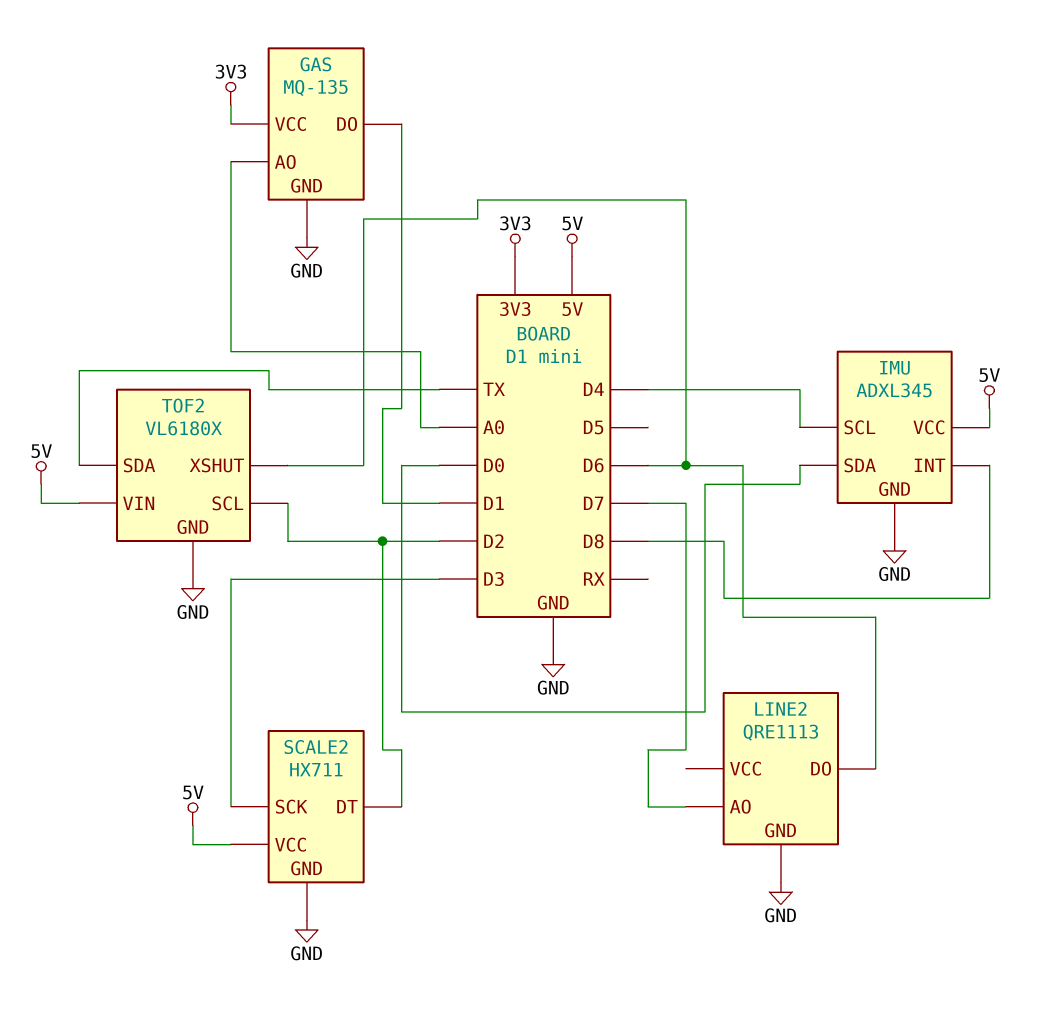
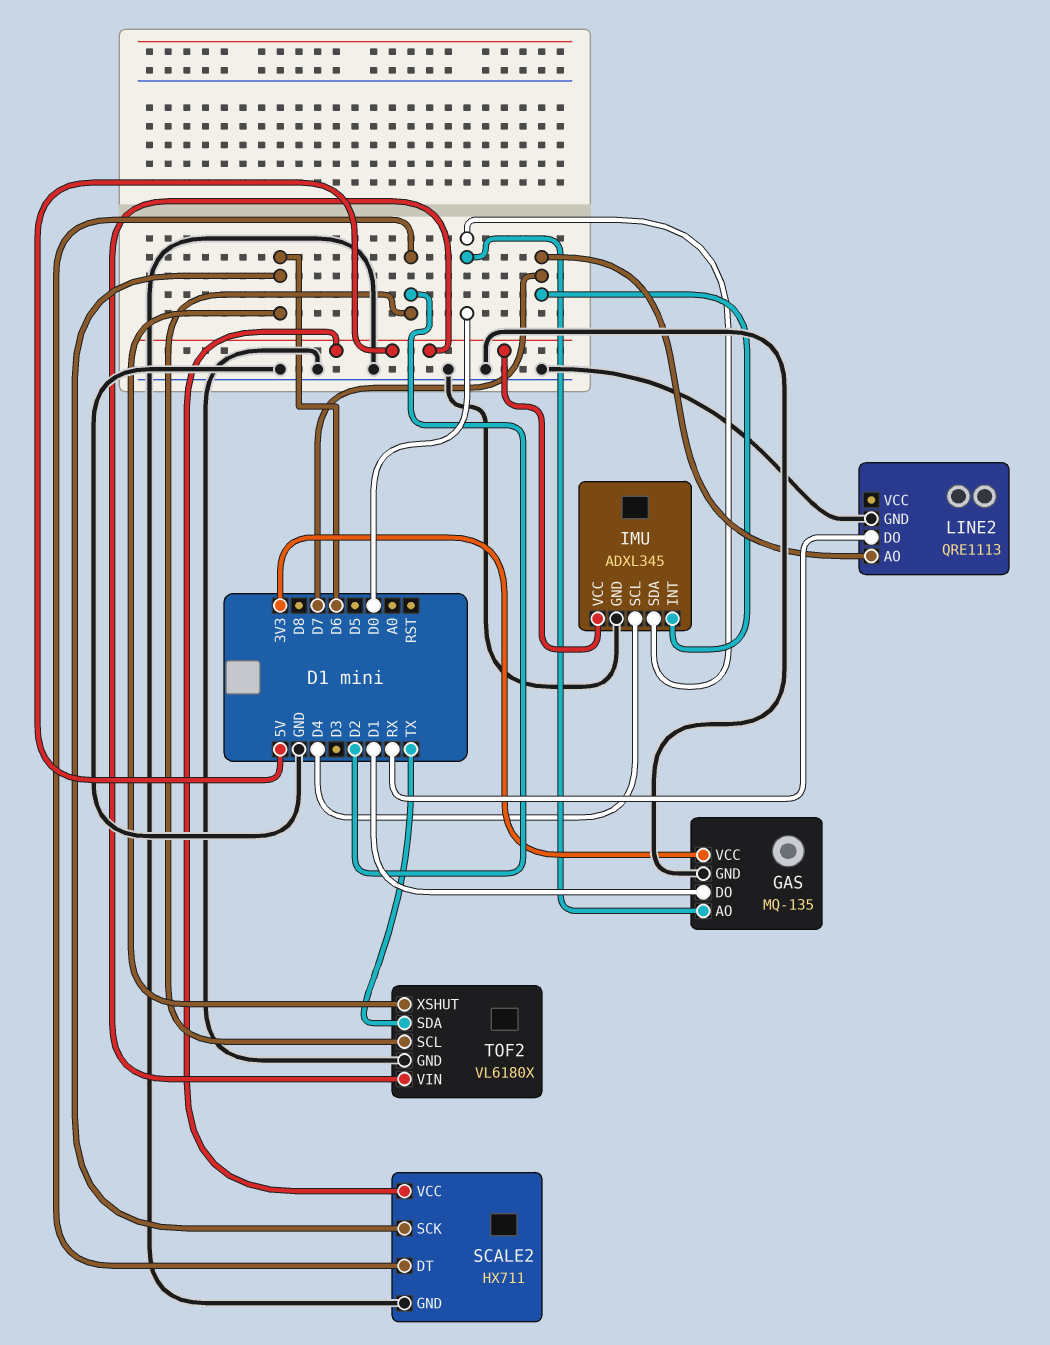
GAS pin AO: A0 -> D0
IMU pin INT: D8 -> D7
LINE2 pin DO: D6 -> RX
SCALE2 pin SCK: D3 -> D6

